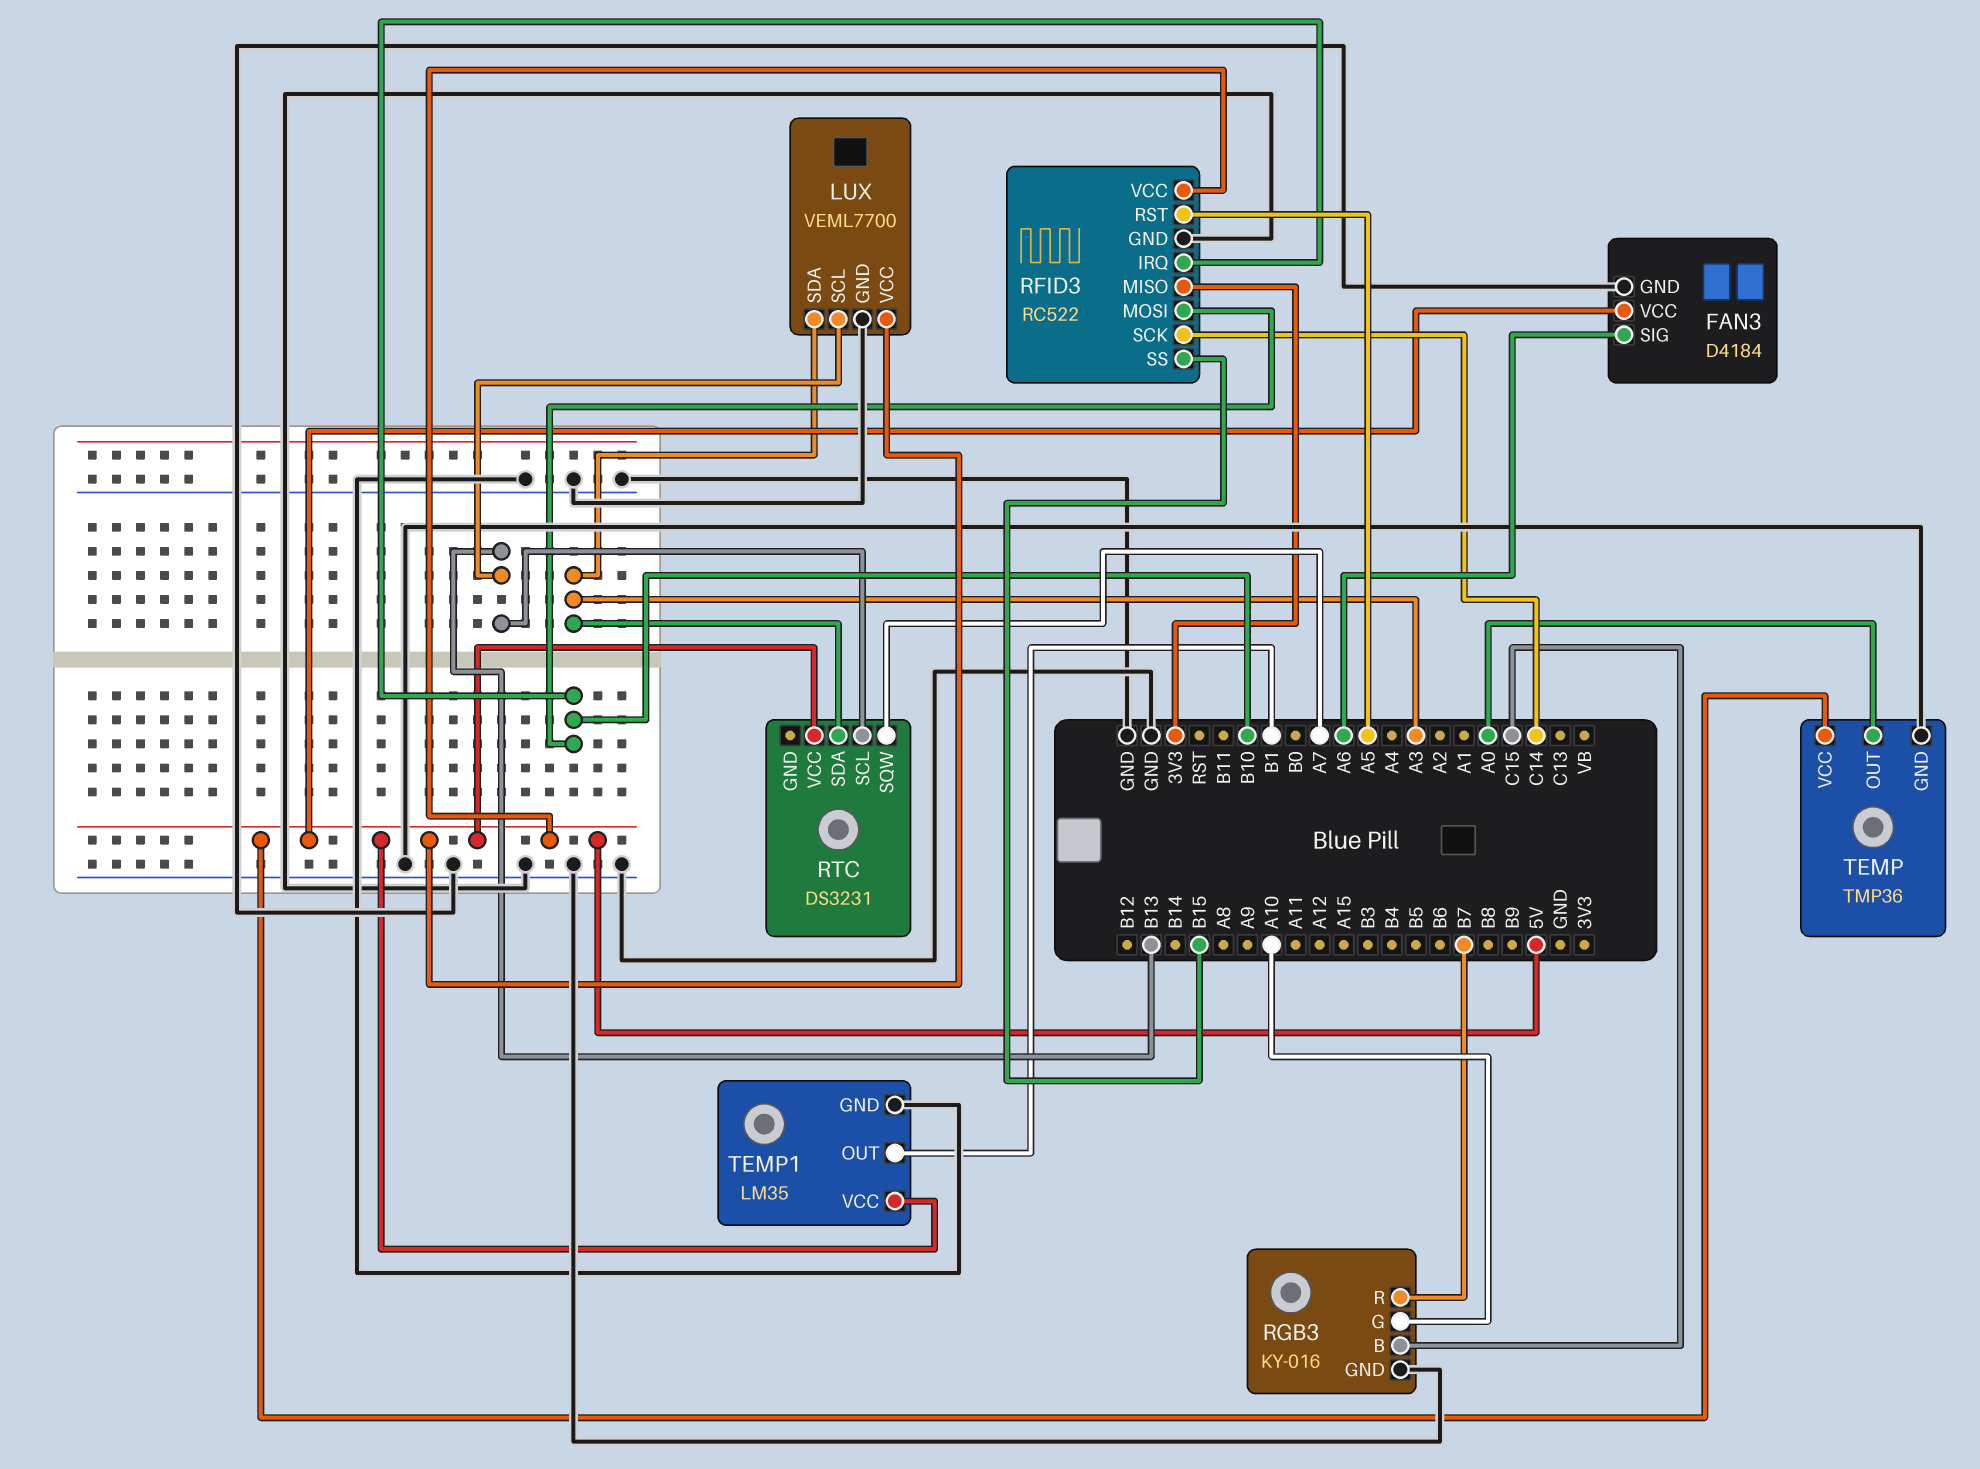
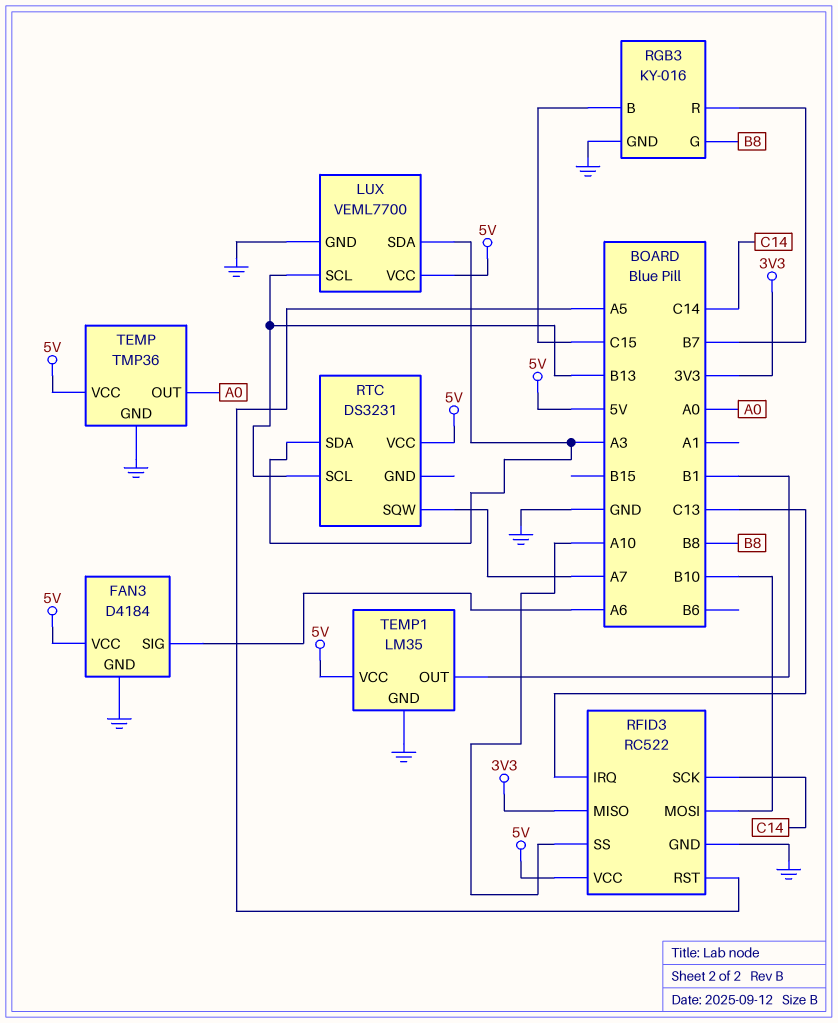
RFID3 pin IRQ: B10 -> C13
RFID3 pin SS: B15 -> A10
RGB3 pin G: A10 -> B8

